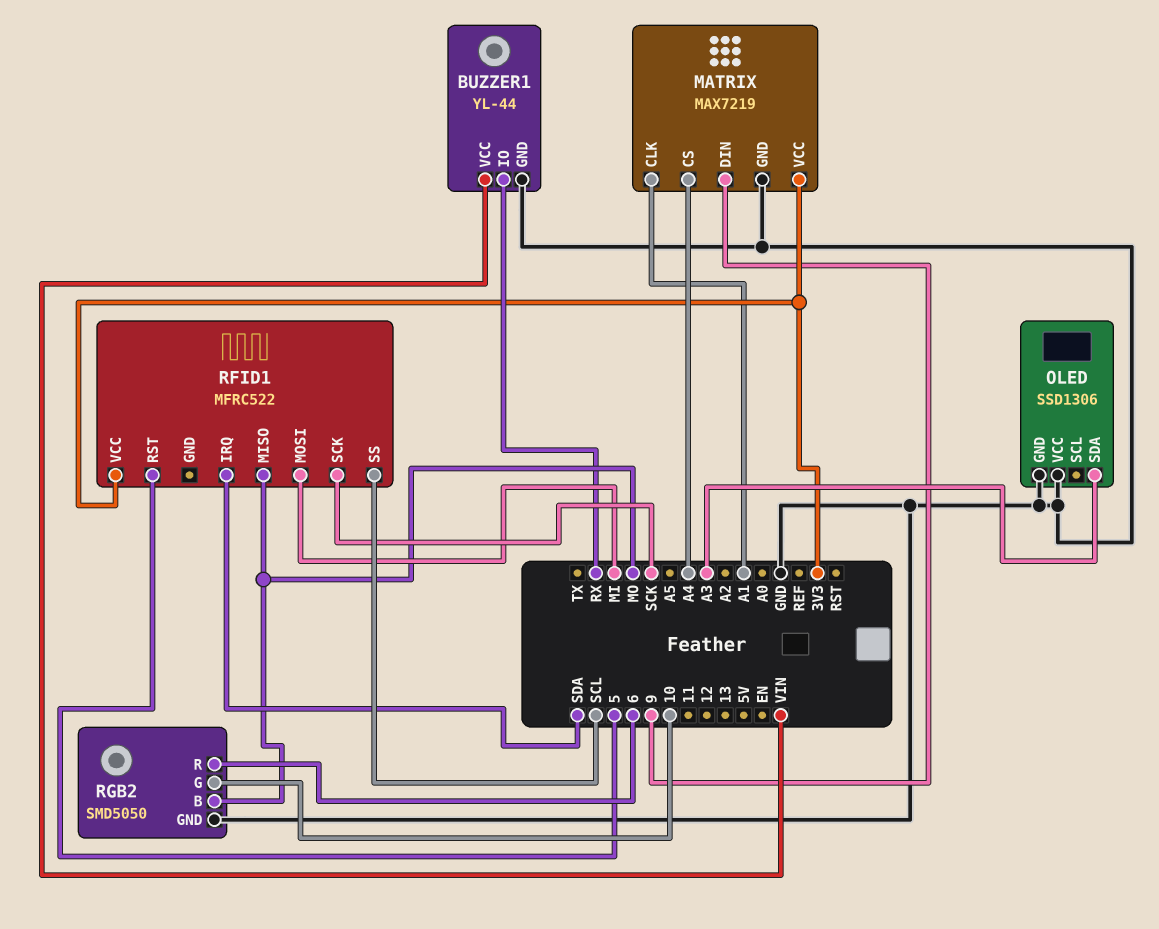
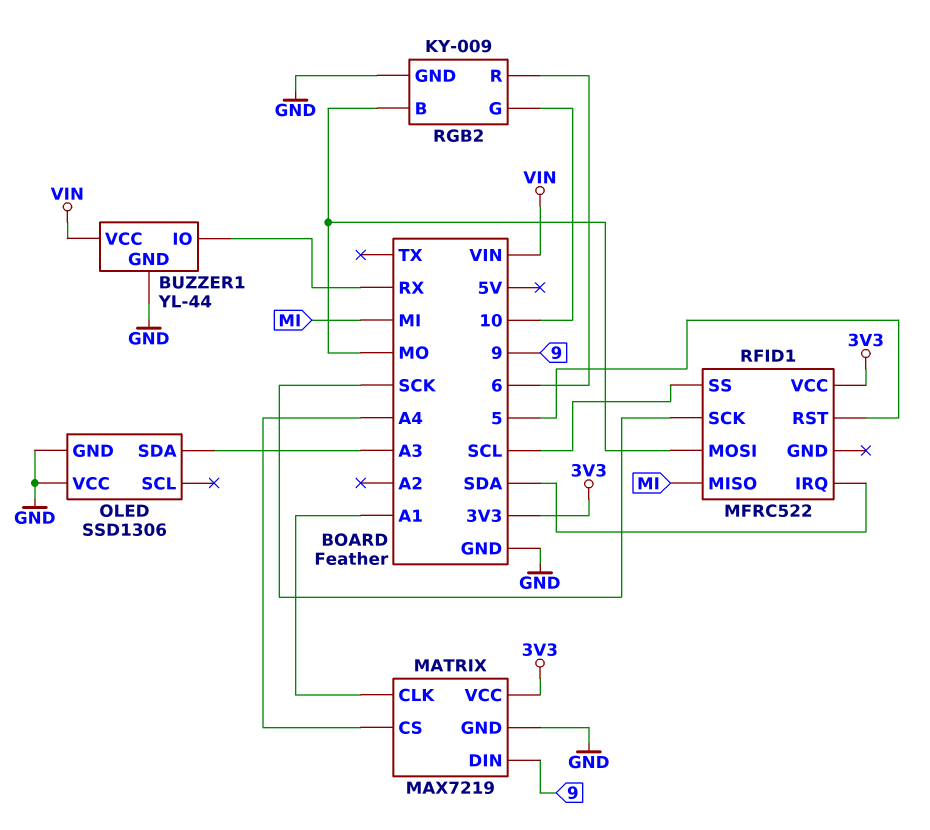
RFID1 pin MISO: MO -> MI
RFID1 pin MOSI: MI -> MO
RGB2: SMD5050 -> KY-009

